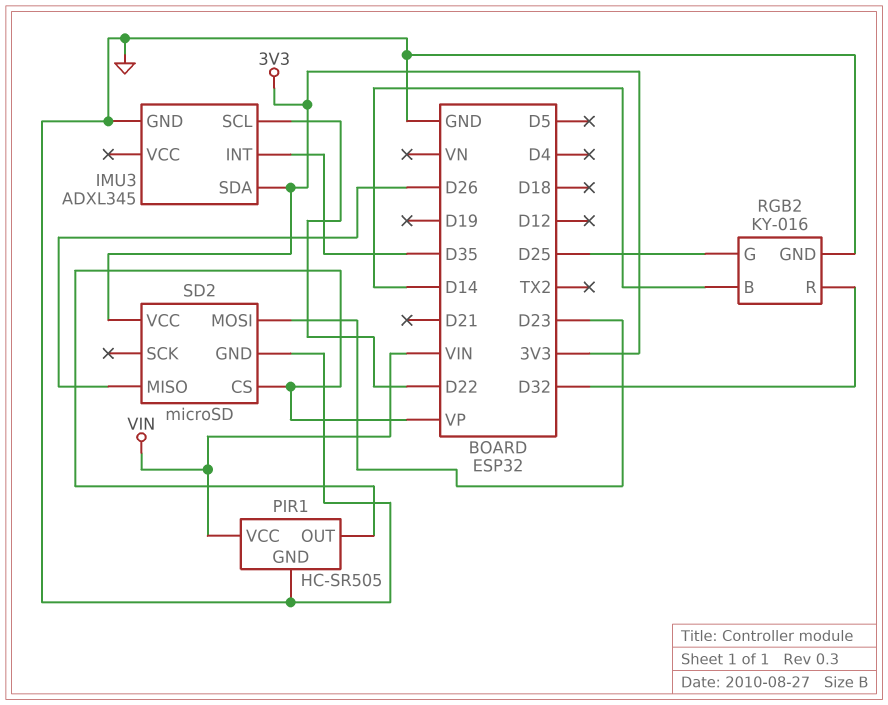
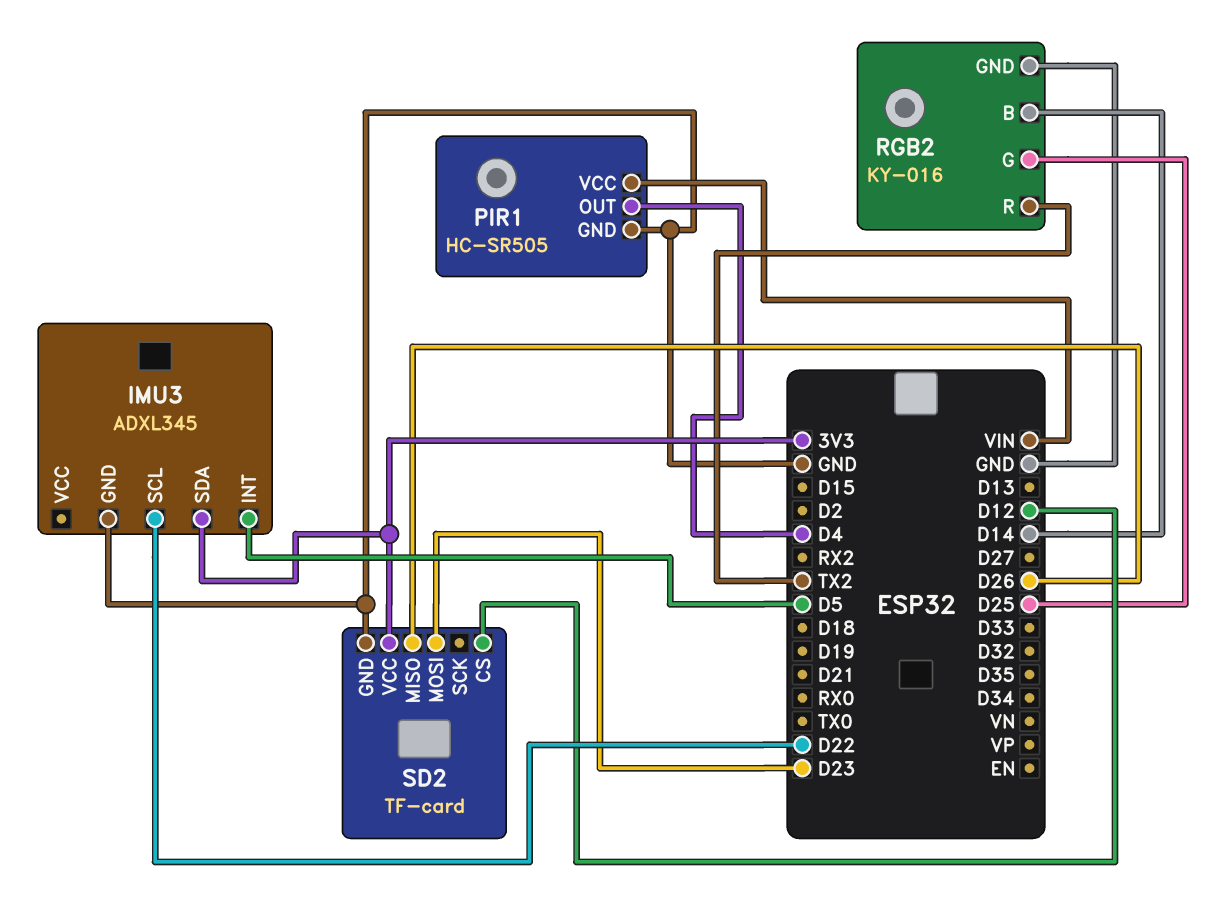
IMU3 pin INT: D35 -> D5
PIR1 pin OUT: VP -> D4
RGB2 pin R: D32 -> TX2
SD2: microSD -> TF-card
SD2 pin CS: VP -> D12

